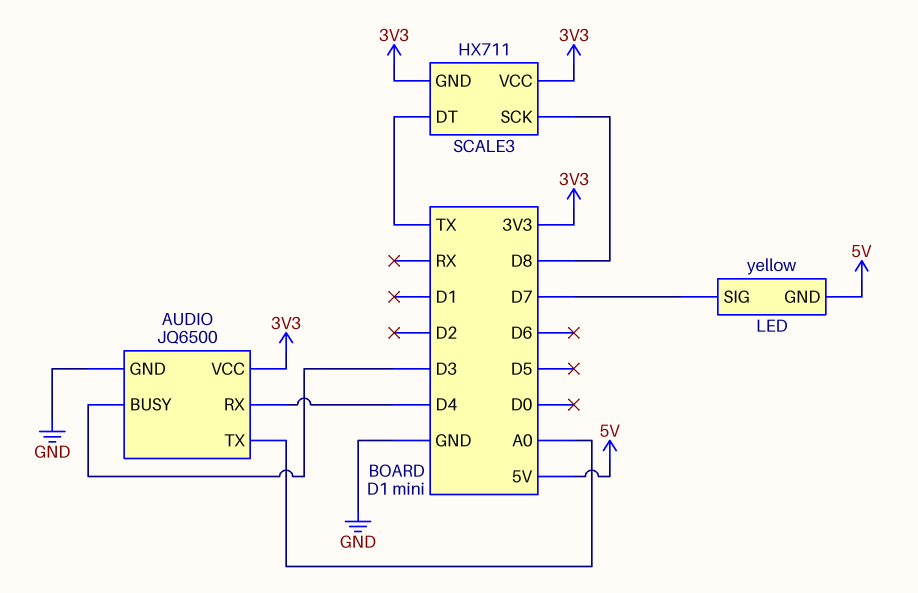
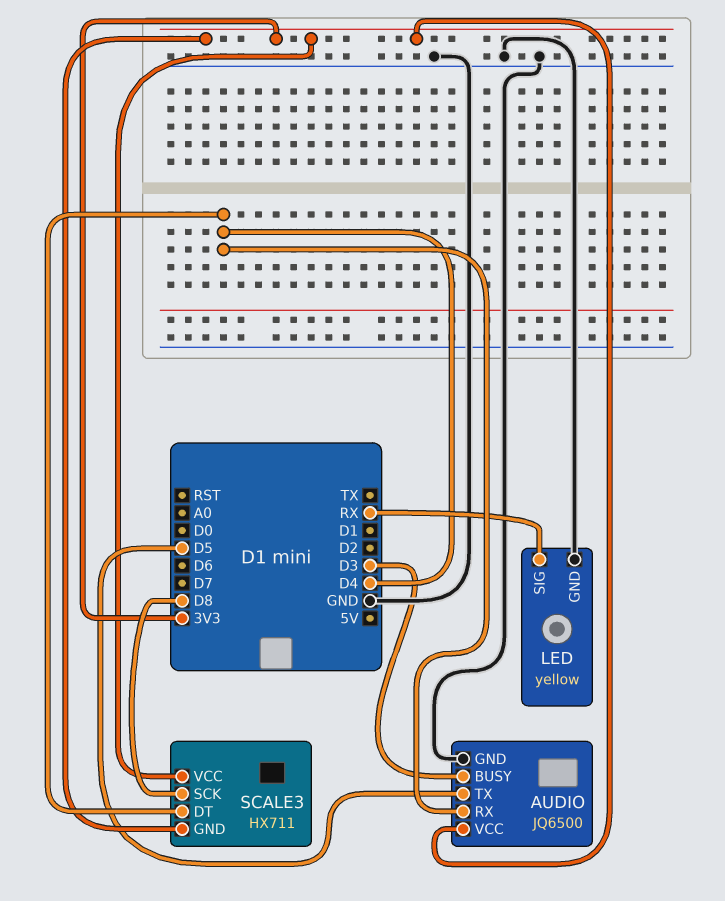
AUDIO pin TX: A0 -> D5
LED pin GND: 5V -> GND
LED pin SIG: D7 -> RX
SCALE3 pin DT: TX -> D4

